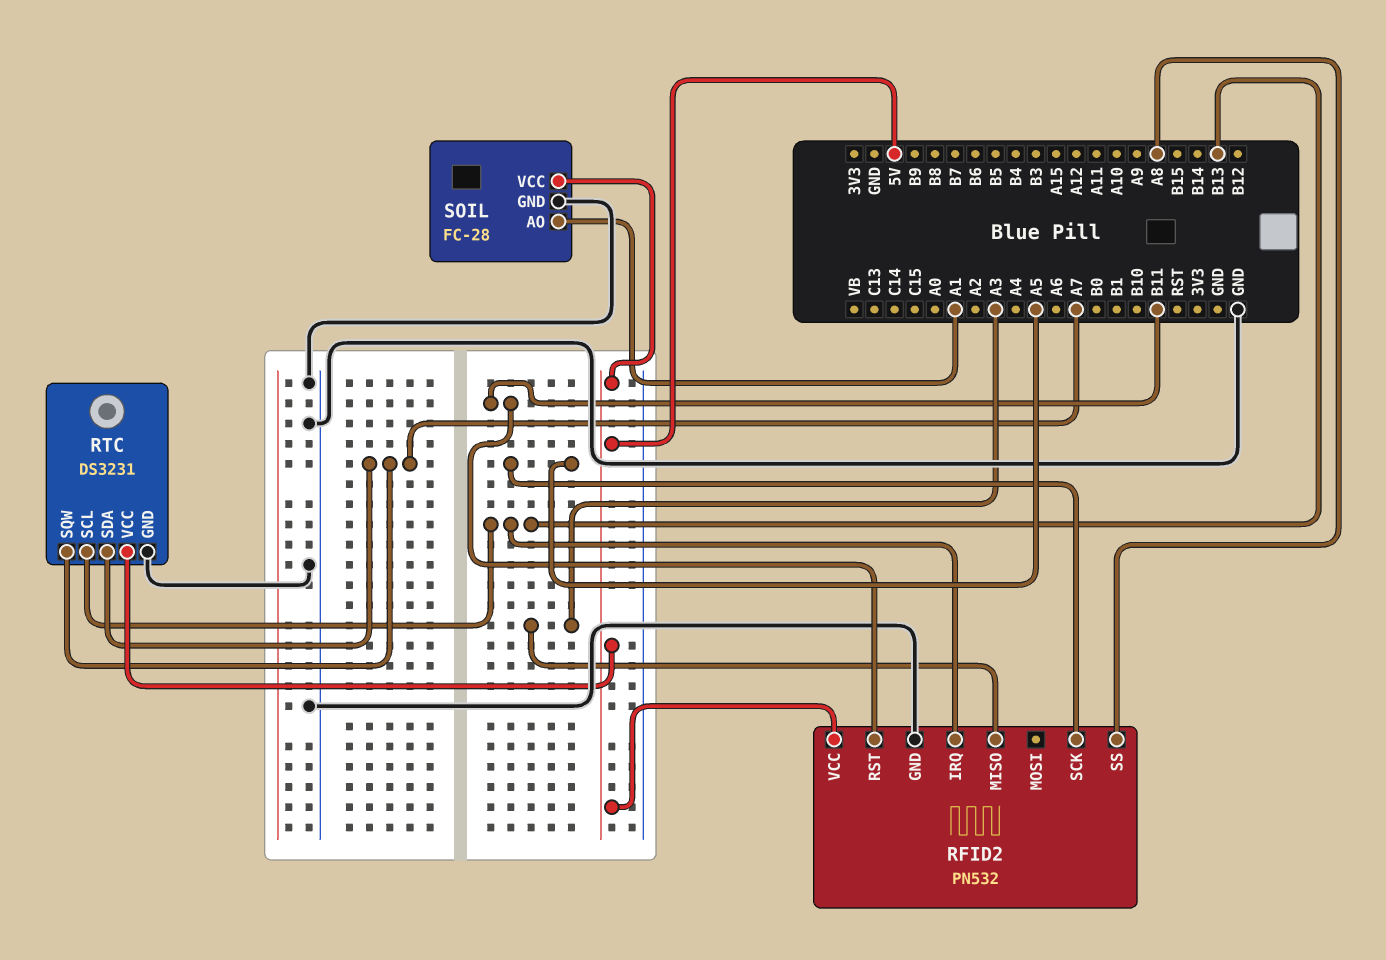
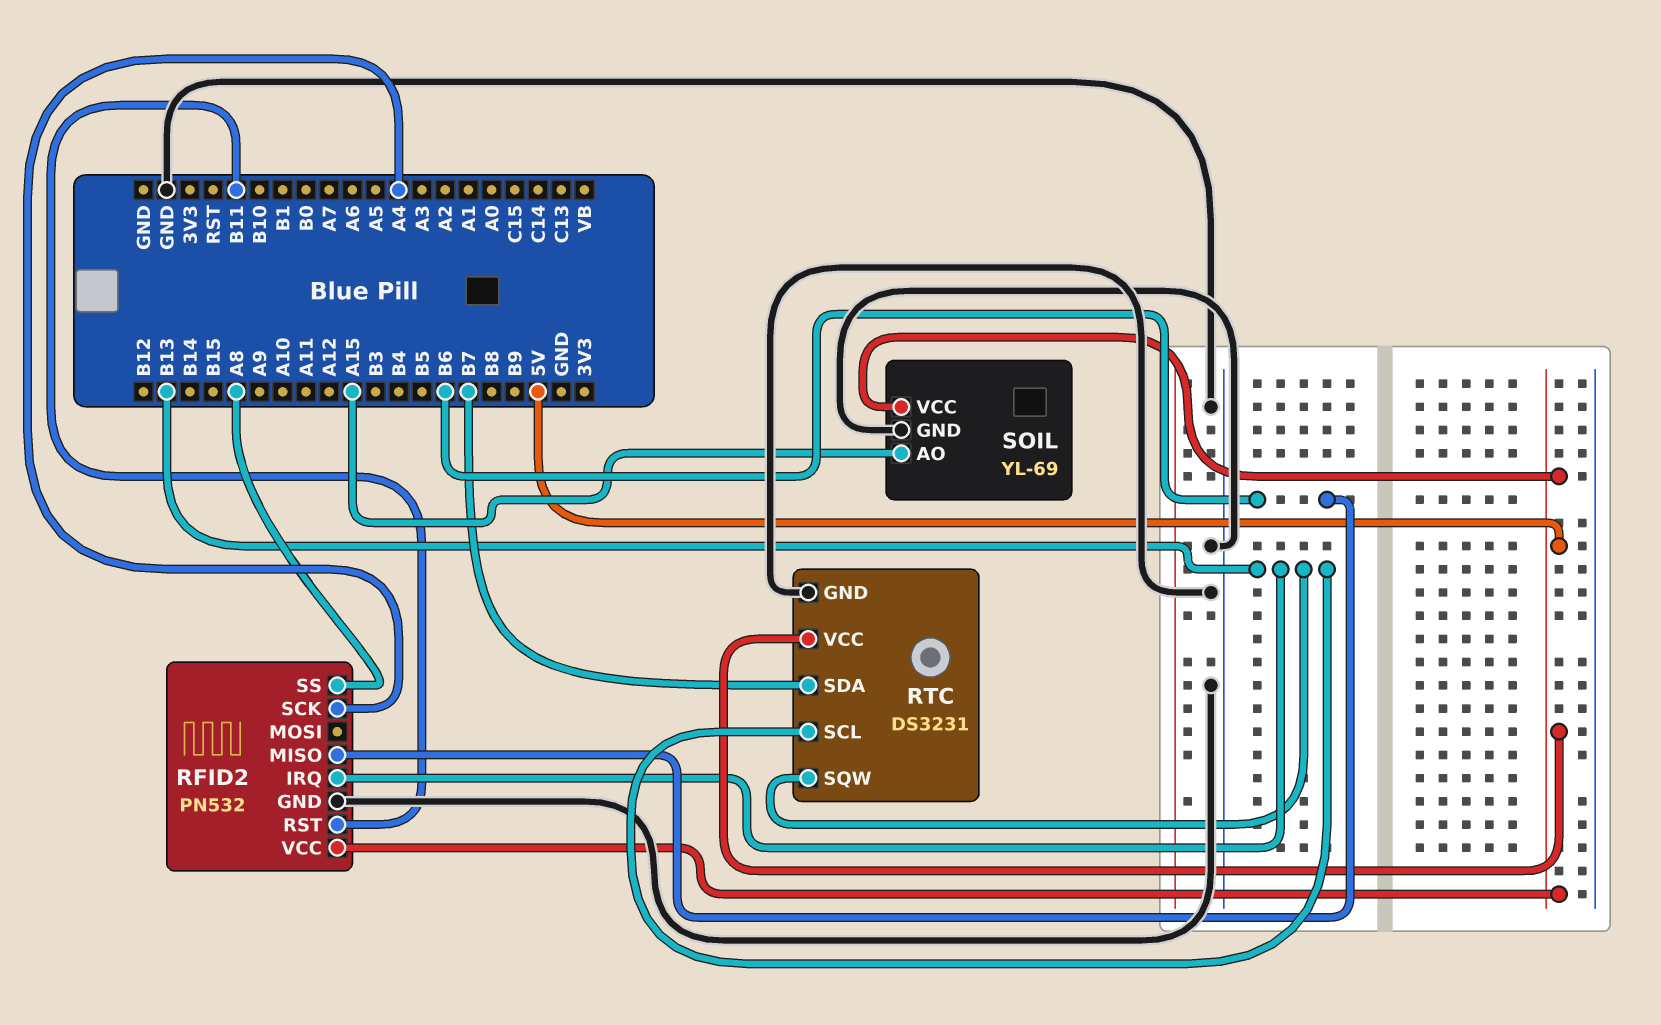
RFID2 pin MISO: A3 -> B6
RFID2 pin SCK: A5 -> A4
RTC pin SDA: A7 -> B7
RTC pin SQW: A7 -> B13
SOIL: FC-28 -> YL-69
SOIL pin AO: A1 -> A15

